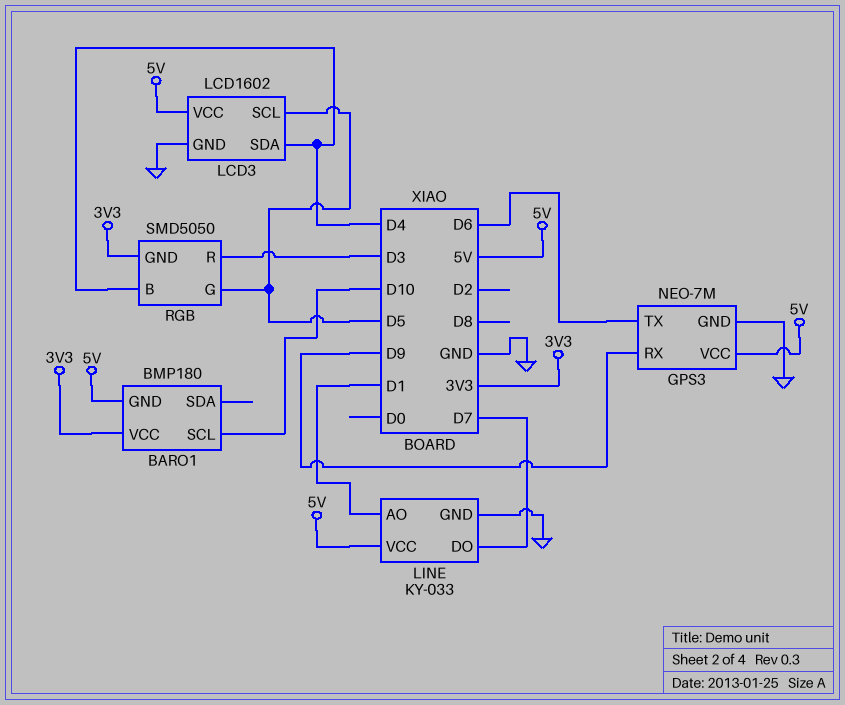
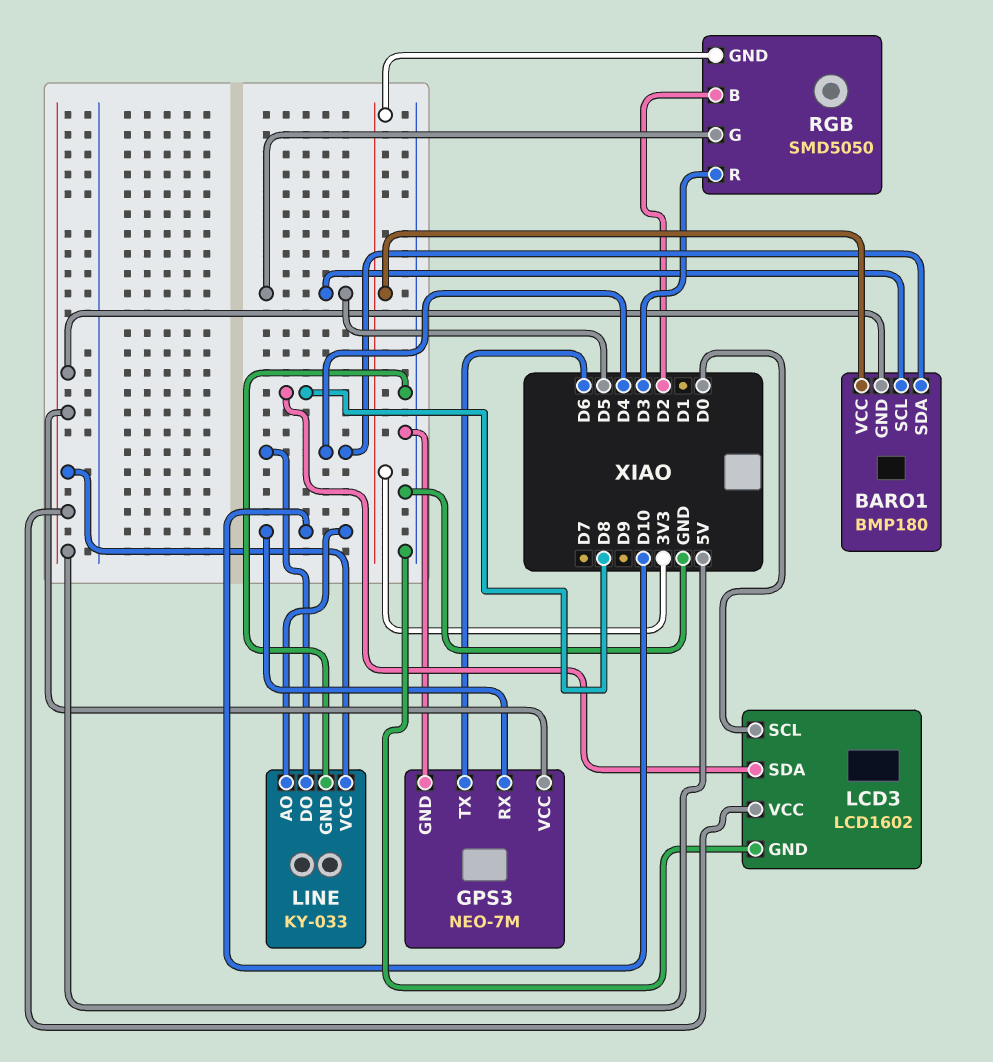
BARO1 pin SCL: D10 -> D5
BARO1 pin SDA: none -> D4
GPS3 pin RX: D9 -> D10
LCD3 pin SCL: D5 -> D0
LCD3 pin SDA: D4 -> D8
LINE pin AO: D1 -> D10
LINE pin DO: D7 -> D4
RGB pin B: D4 -> D2

